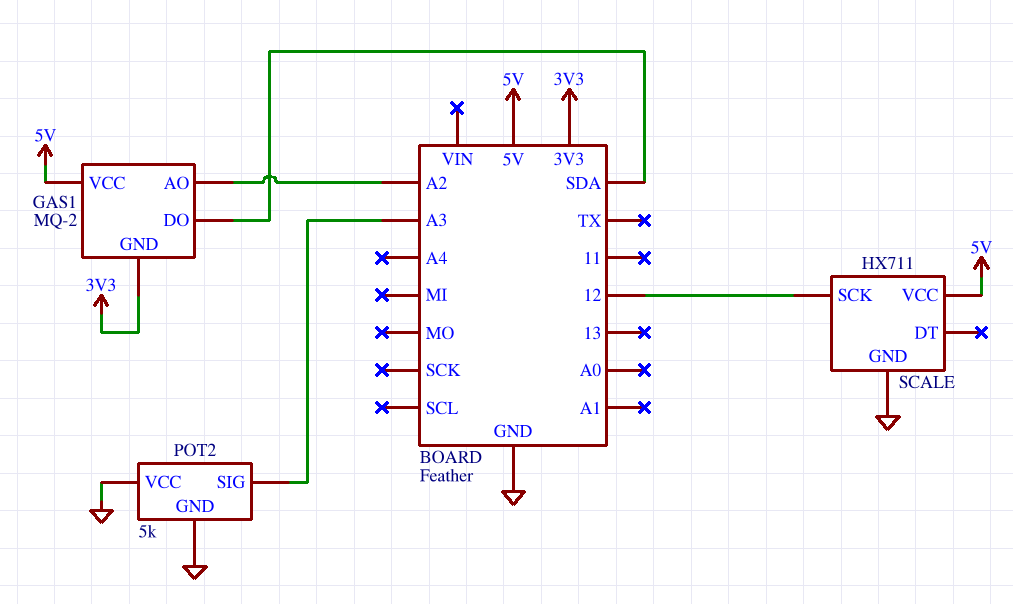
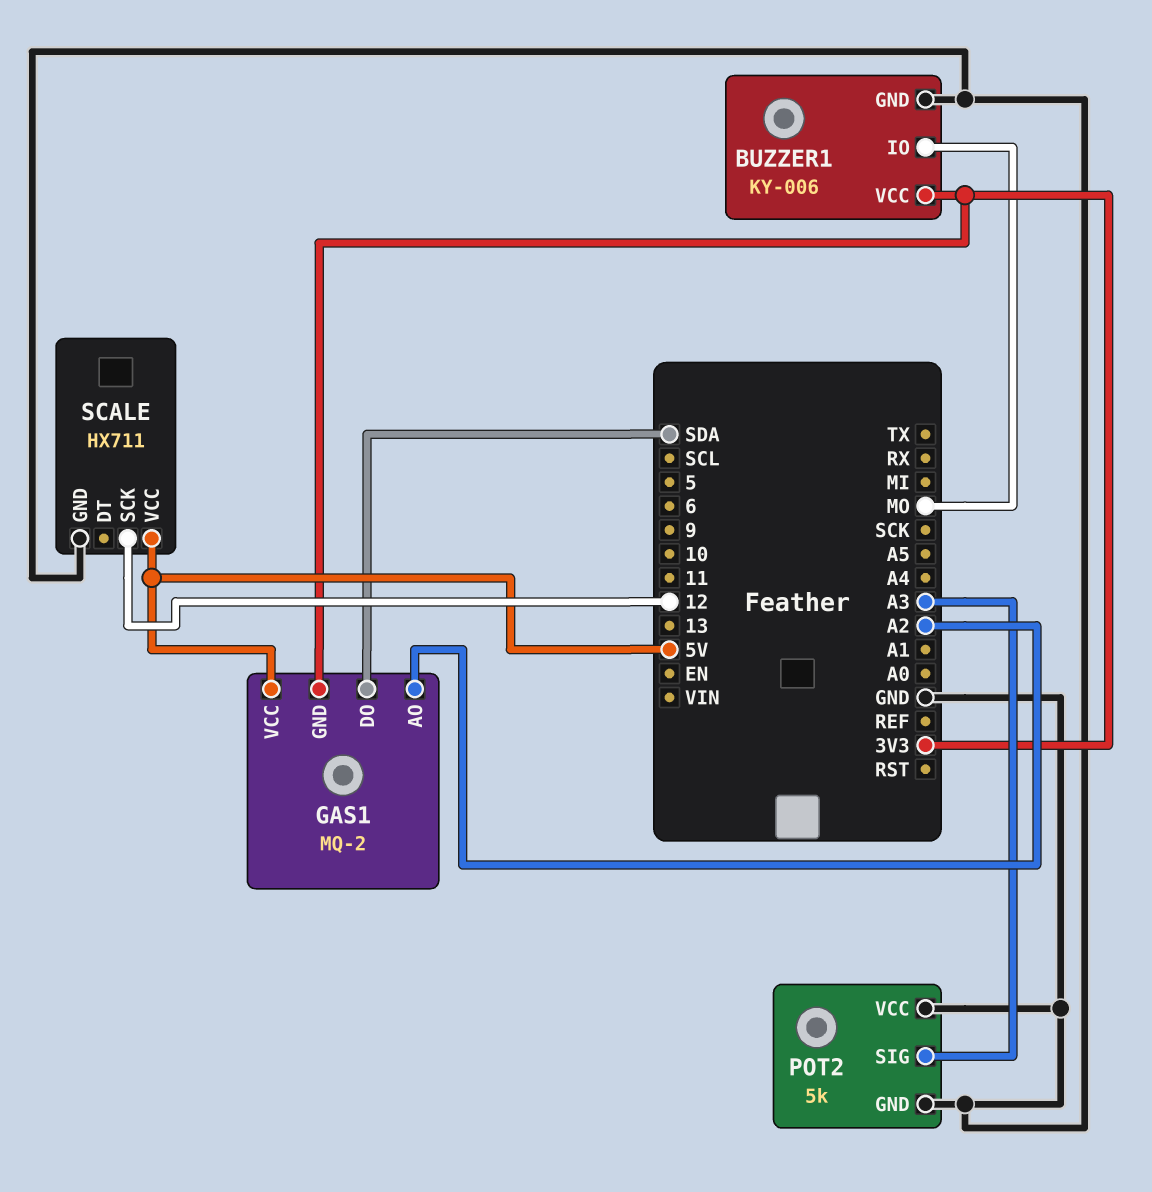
BUZZER1: none -> KY-006
BUZZER1 pin GND: none -> GND
BUZZER1 pin IO: none -> MO
BUZZER1 pin VCC: none -> 3V3

